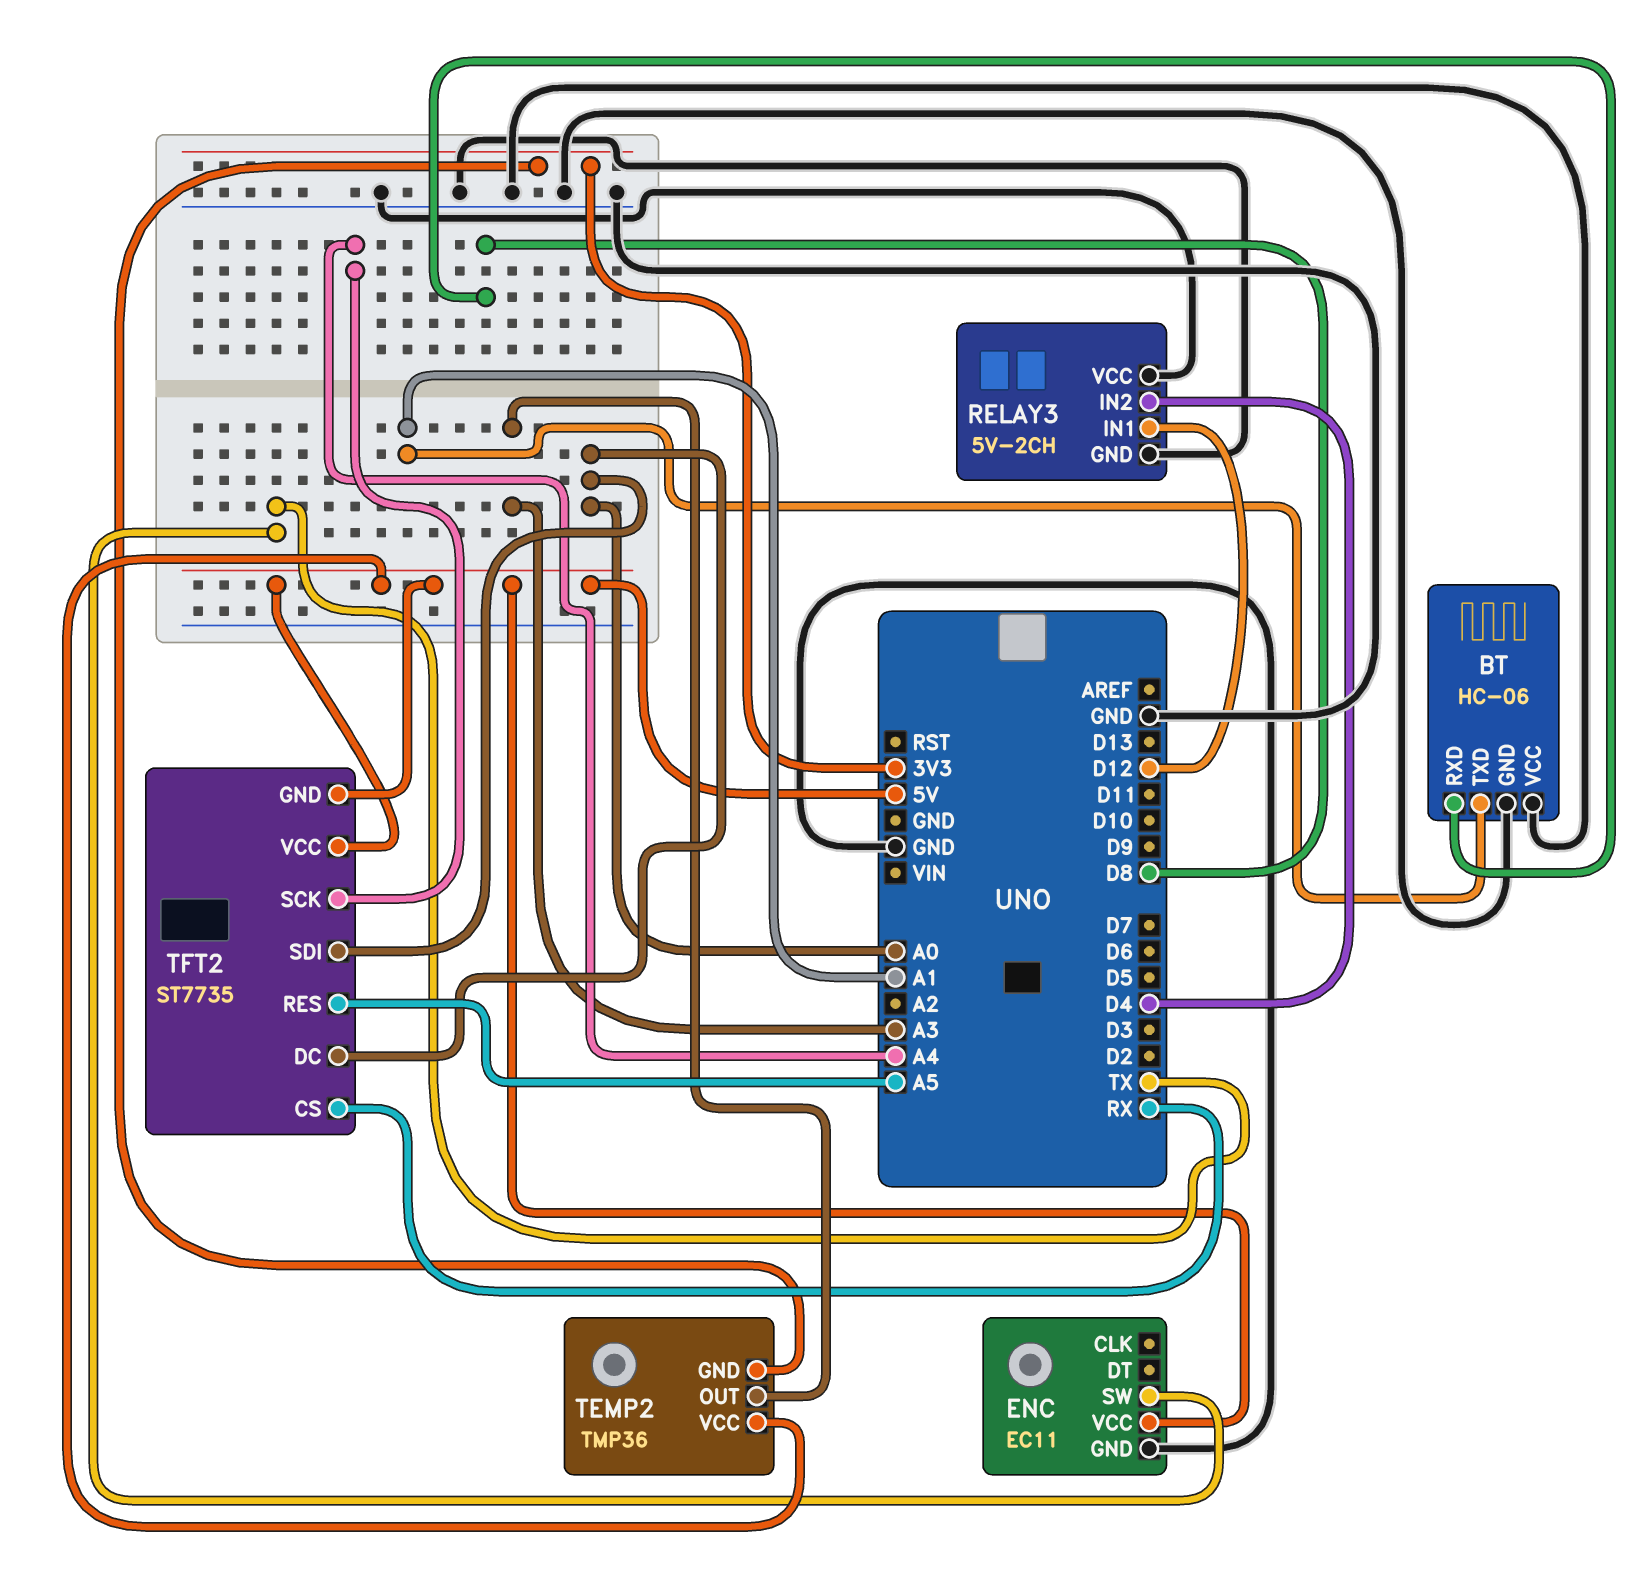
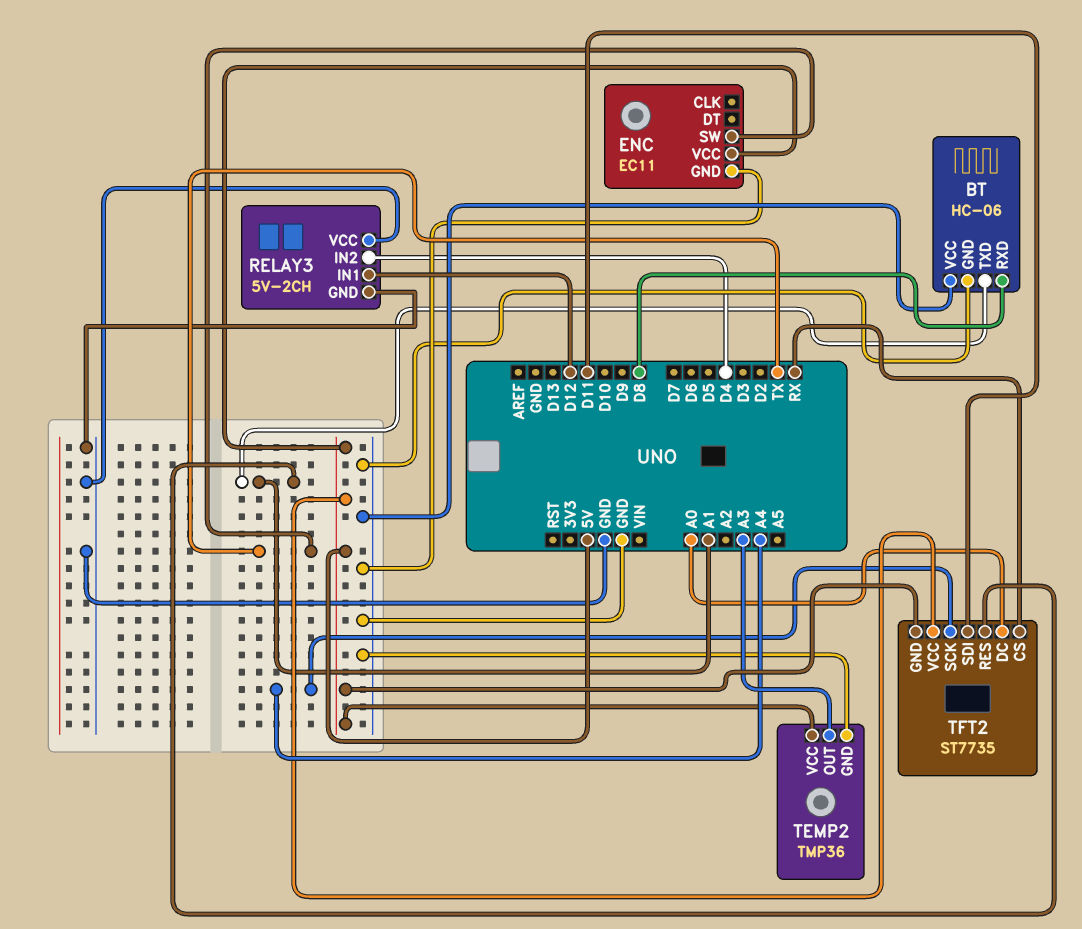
TEMP2 pin GND: 3V3 -> GND
TFT2 pin RES: A5 -> A1
TFT2 pin SDI: A0 -> D11

